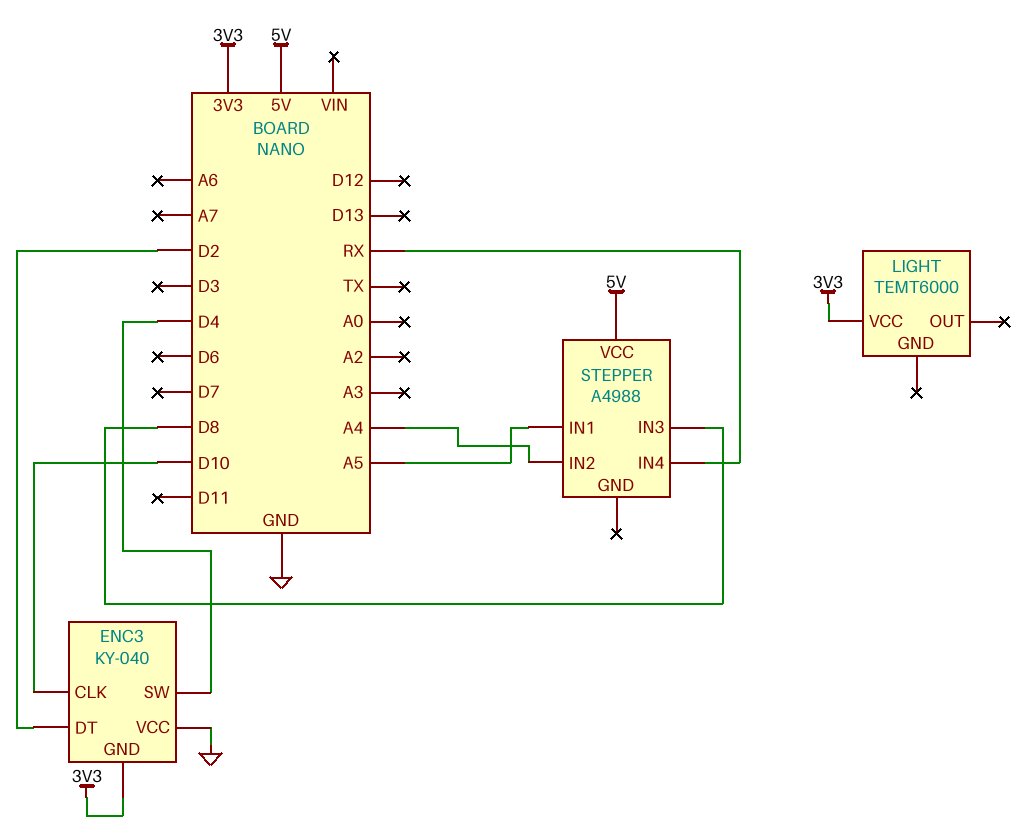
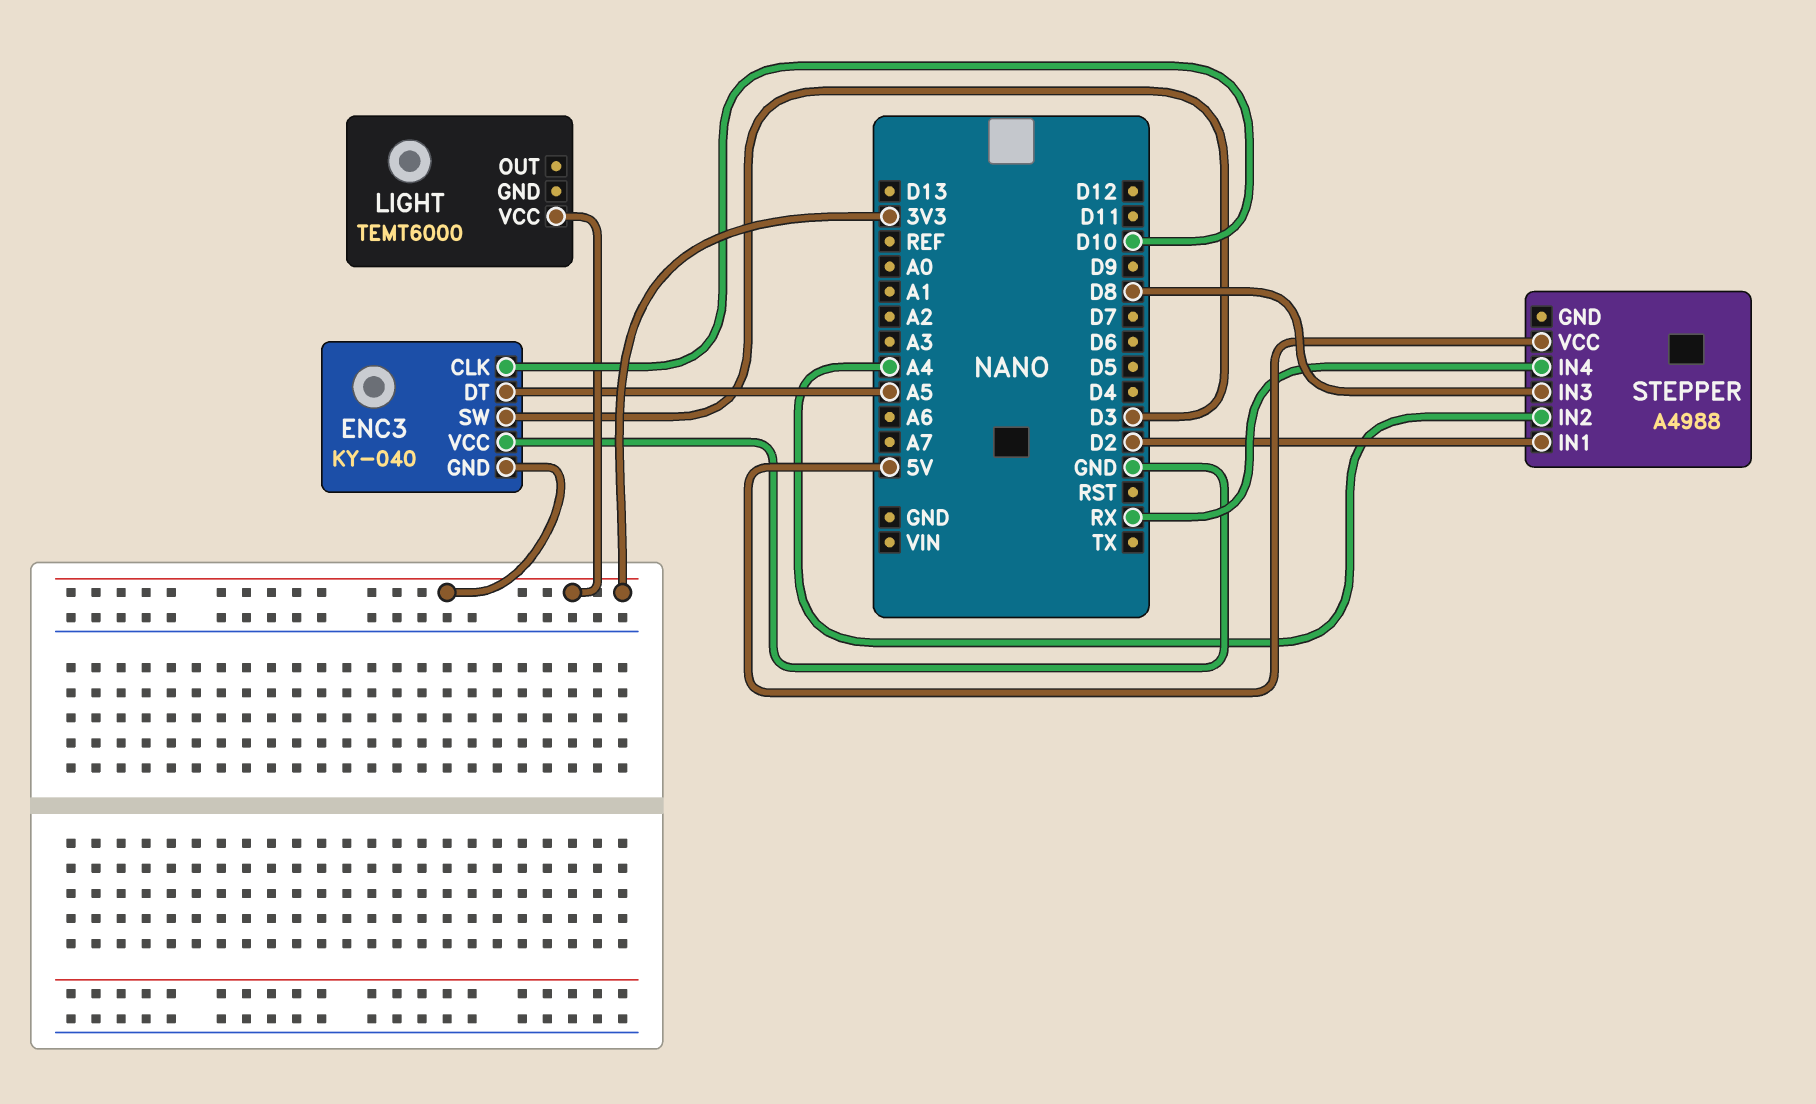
ENC3 pin DT: D2 -> A5
ENC3 pin SW: D4 -> D3
STEPPER pin IN1: A5 -> D2

